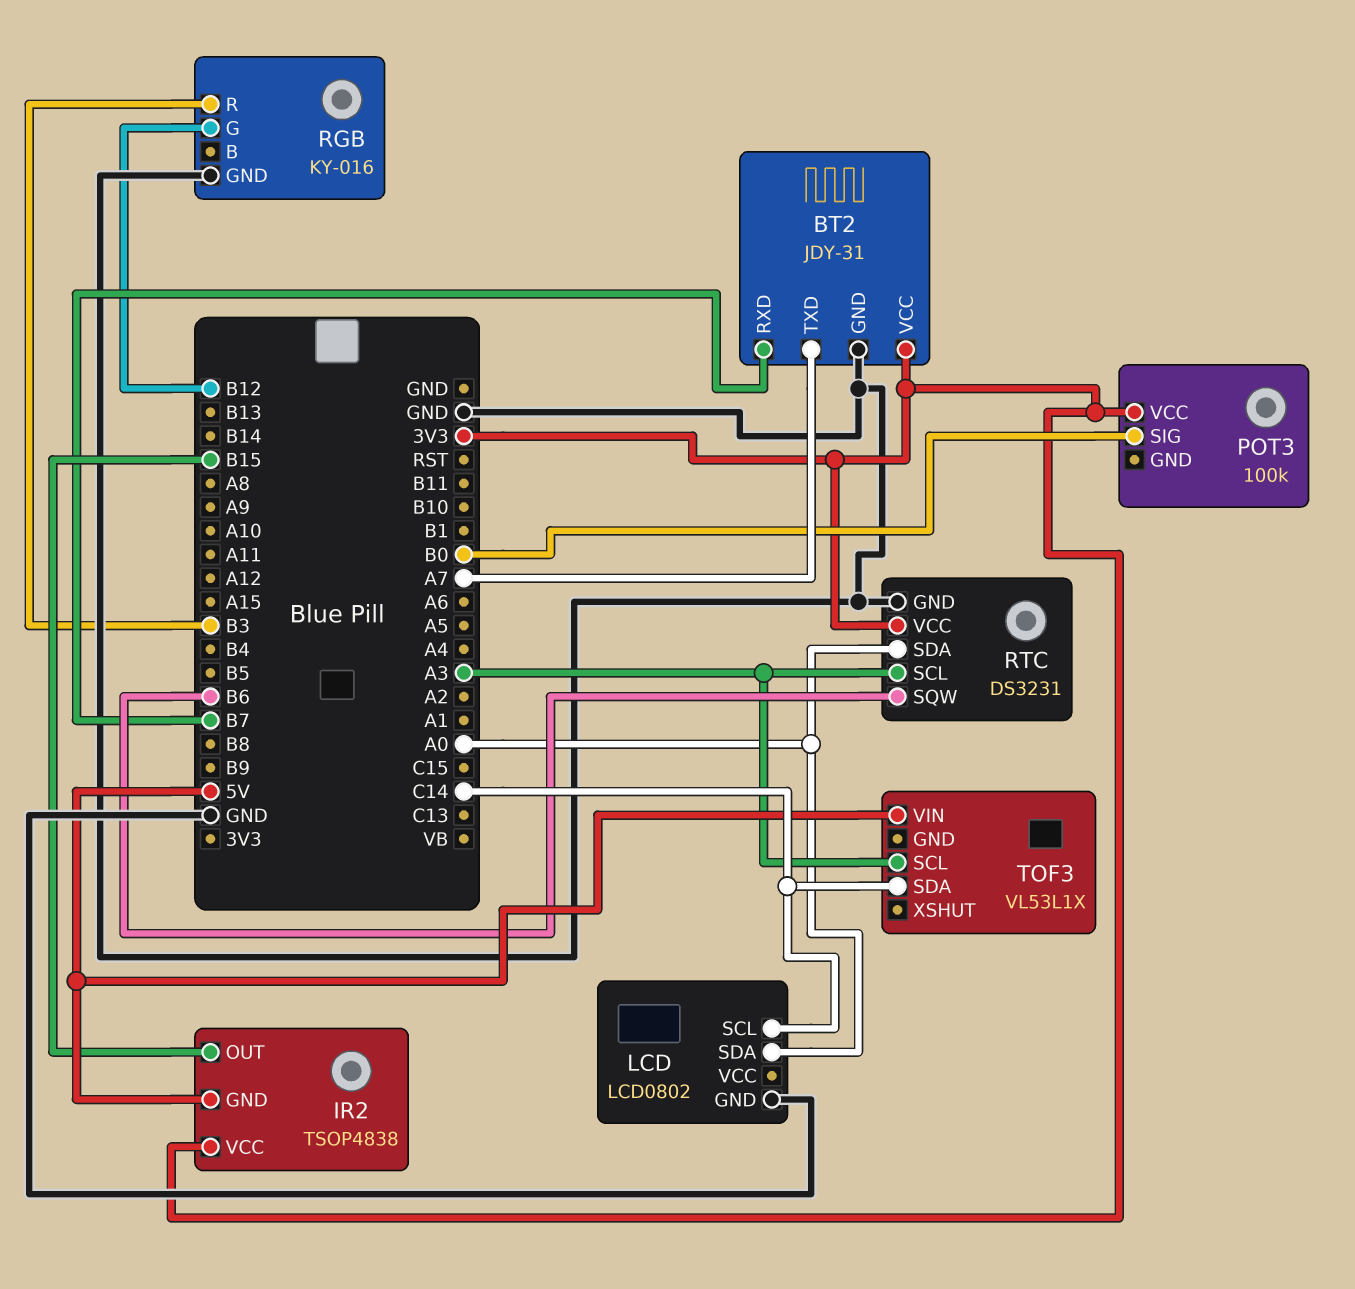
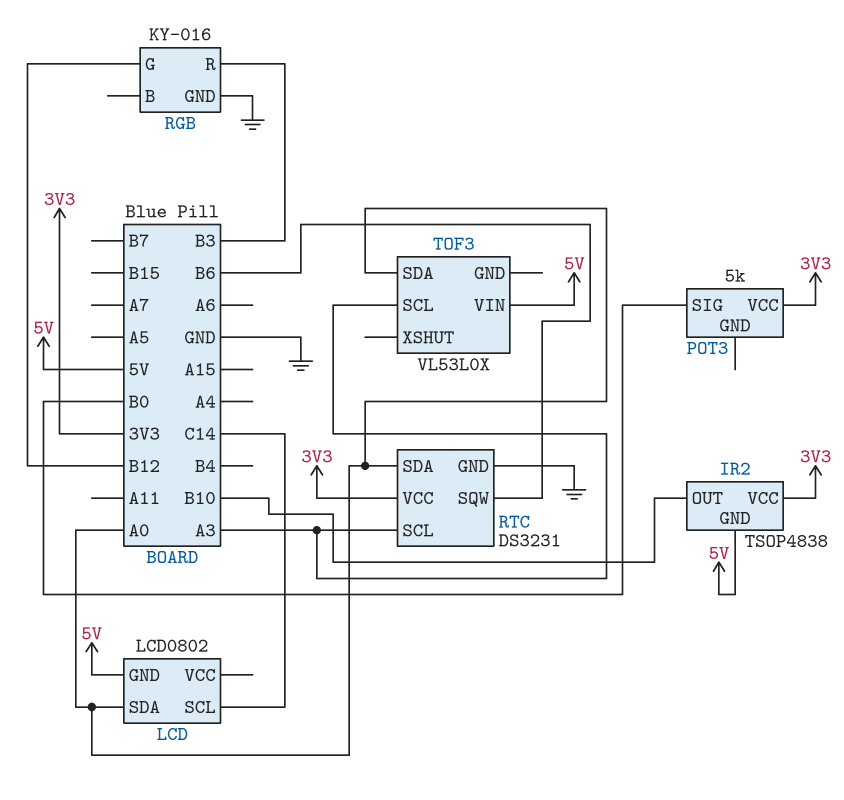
BT2: JDY-31 -> none
BT2 pin GND: GND -> none
BT2 pin RXD: B7 -> none
BT2 pin TXD: A7 -> none
BT2 pin VCC: 3V3 -> none
IR2 pin OUT: B15 -> B10
LCD pin GND: GND -> 5V
POT3: 100k -> 5k
TOF3: VL53L1X -> VL53L0X
TOF3 pin SDA: C14 -> A0

